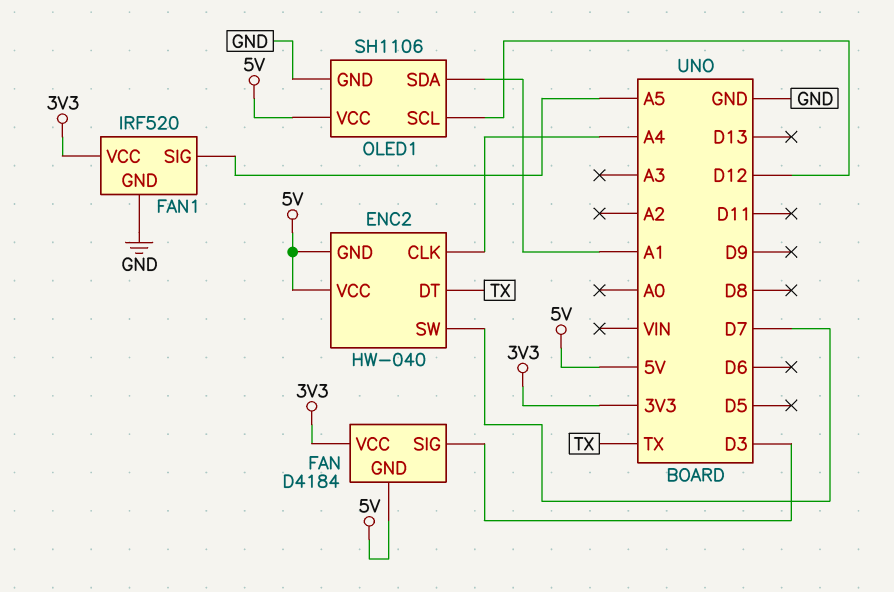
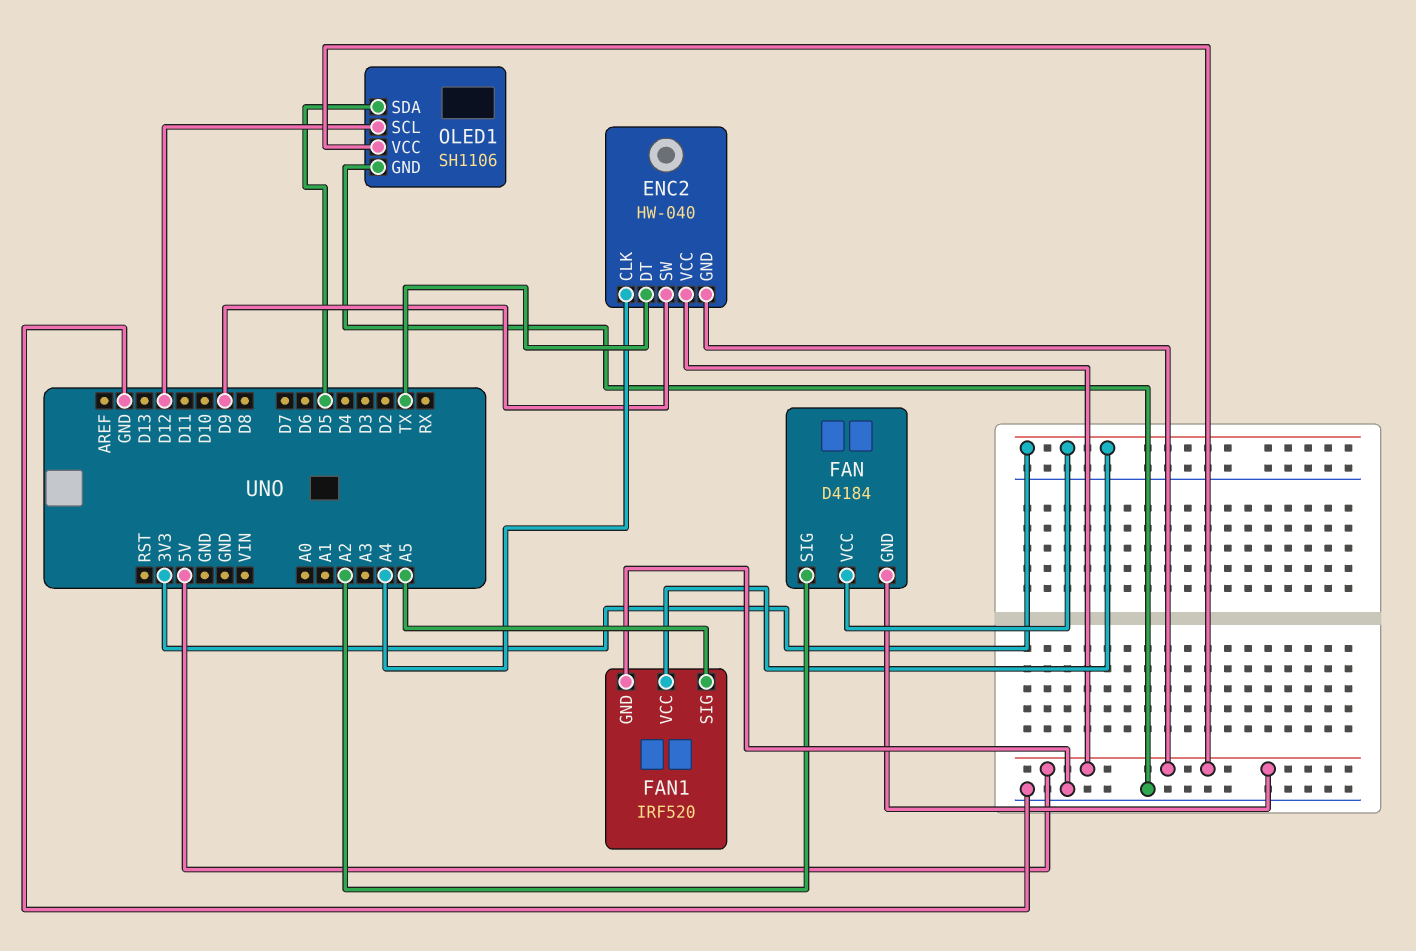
ENC2 pin SW: D7 -> D9
FAN pin SIG: D3 -> A2
OLED1 pin SDA: A1 -> D5

